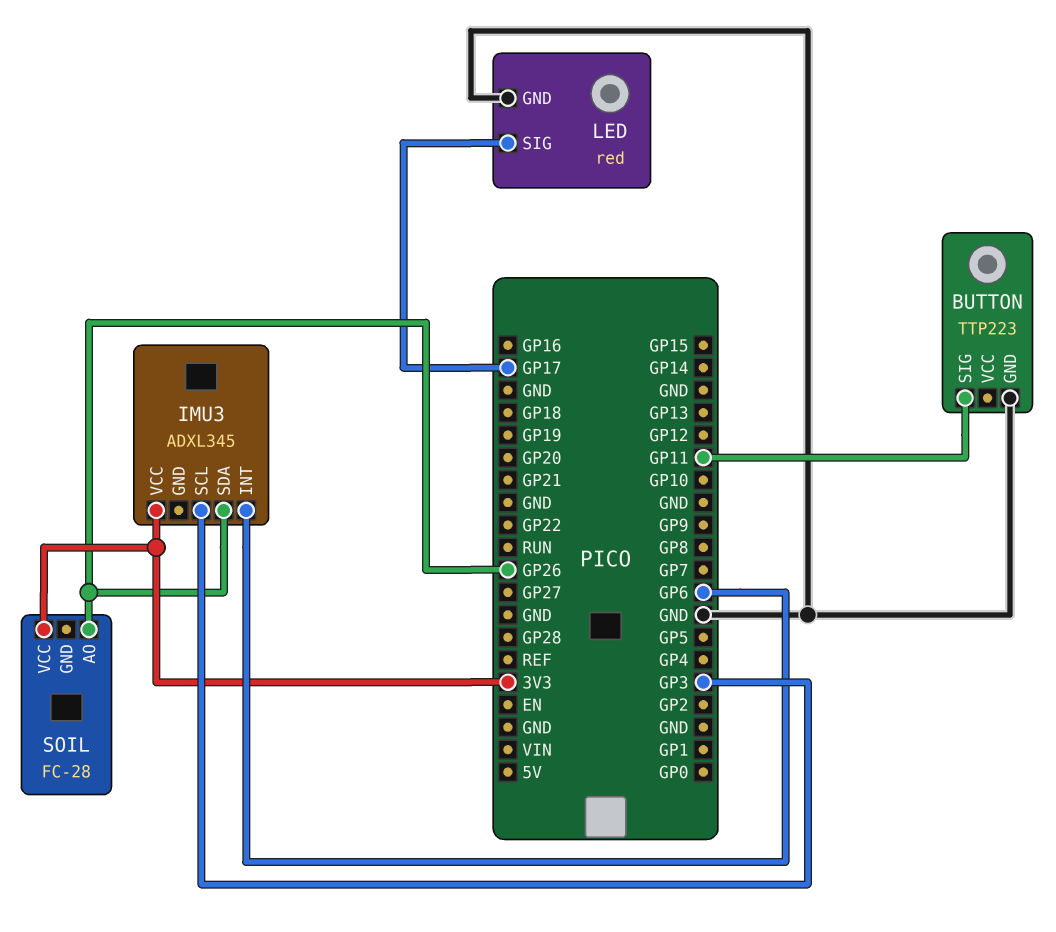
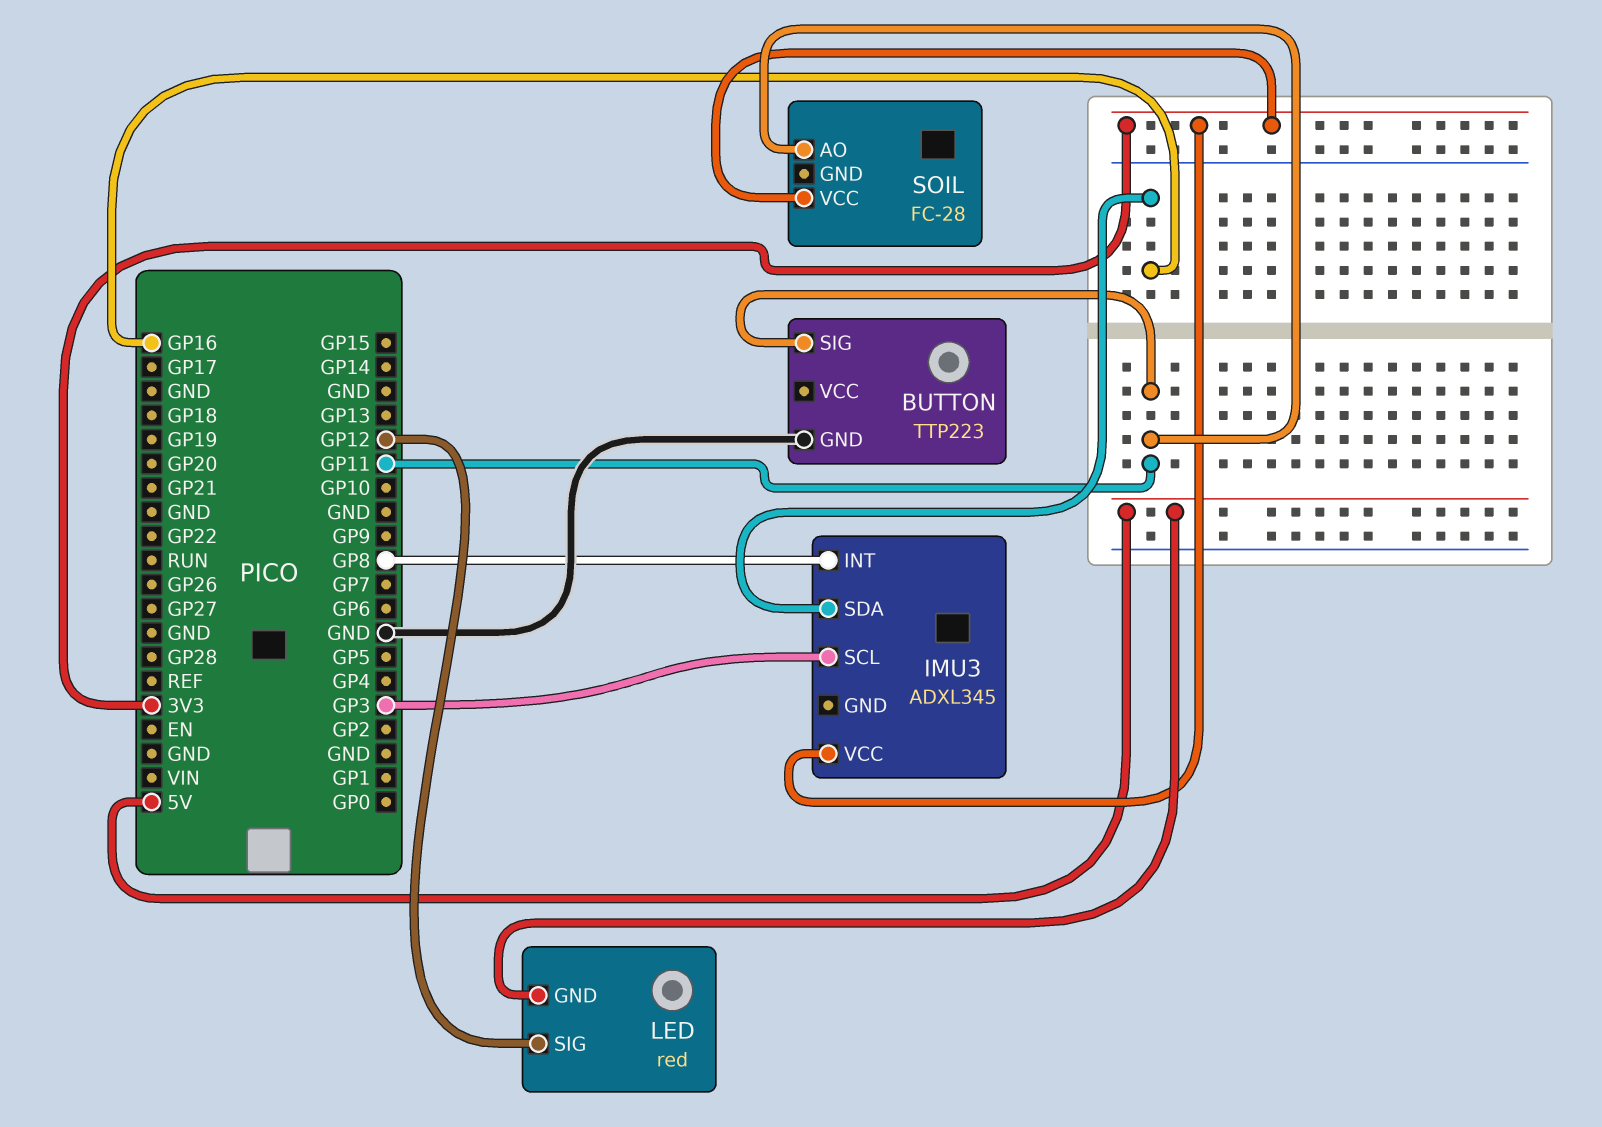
IMU3 pin INT: GP6 -> GP8
IMU3 pin SDA: GP26 -> GP16
LED pin GND: GND -> 5V
LED pin SIG: GP17 -> GP12
SOIL pin AO: GP26 -> GP11

